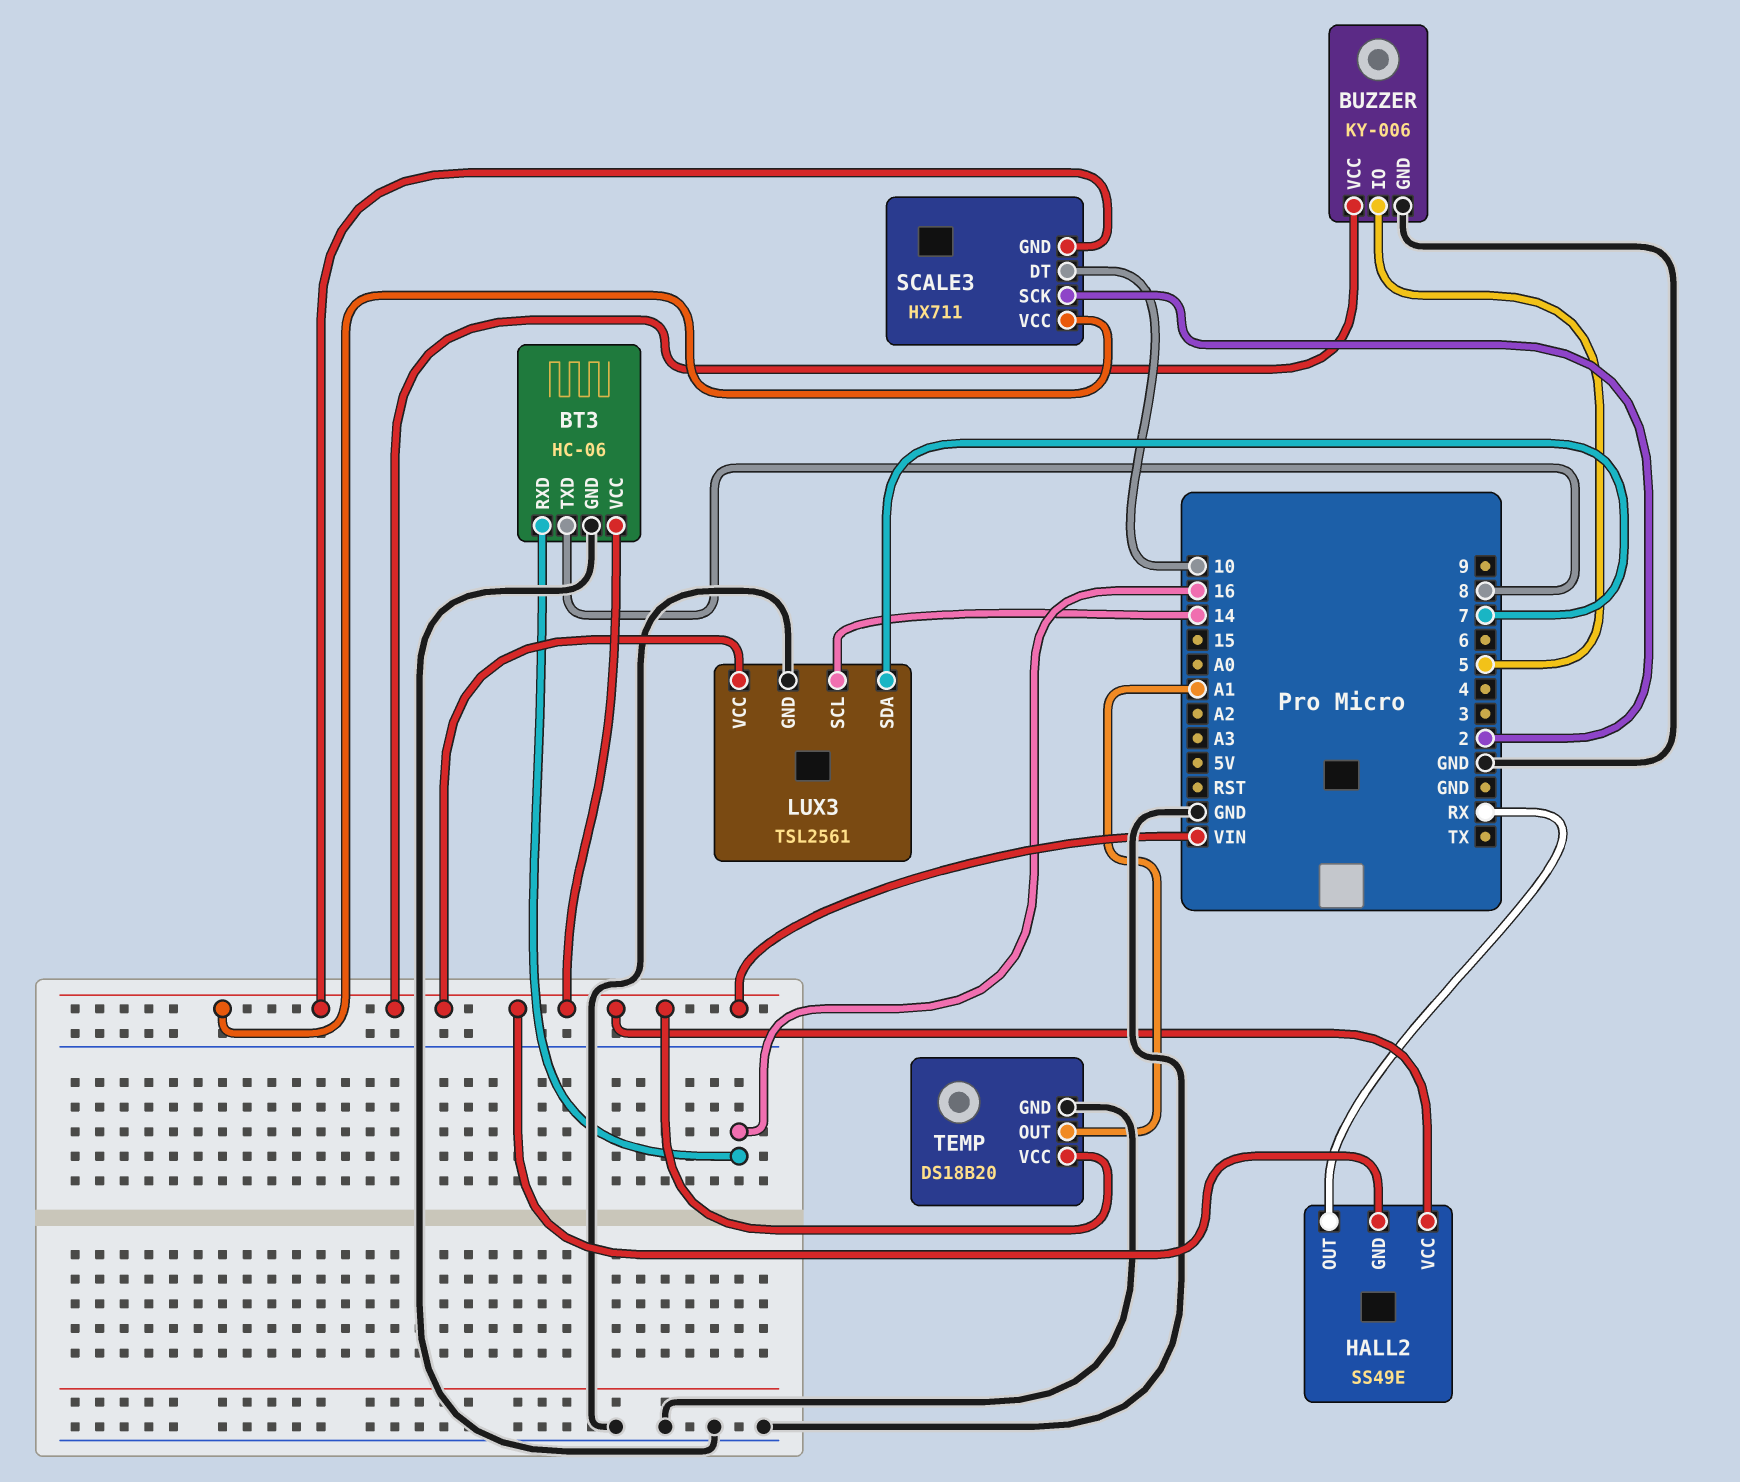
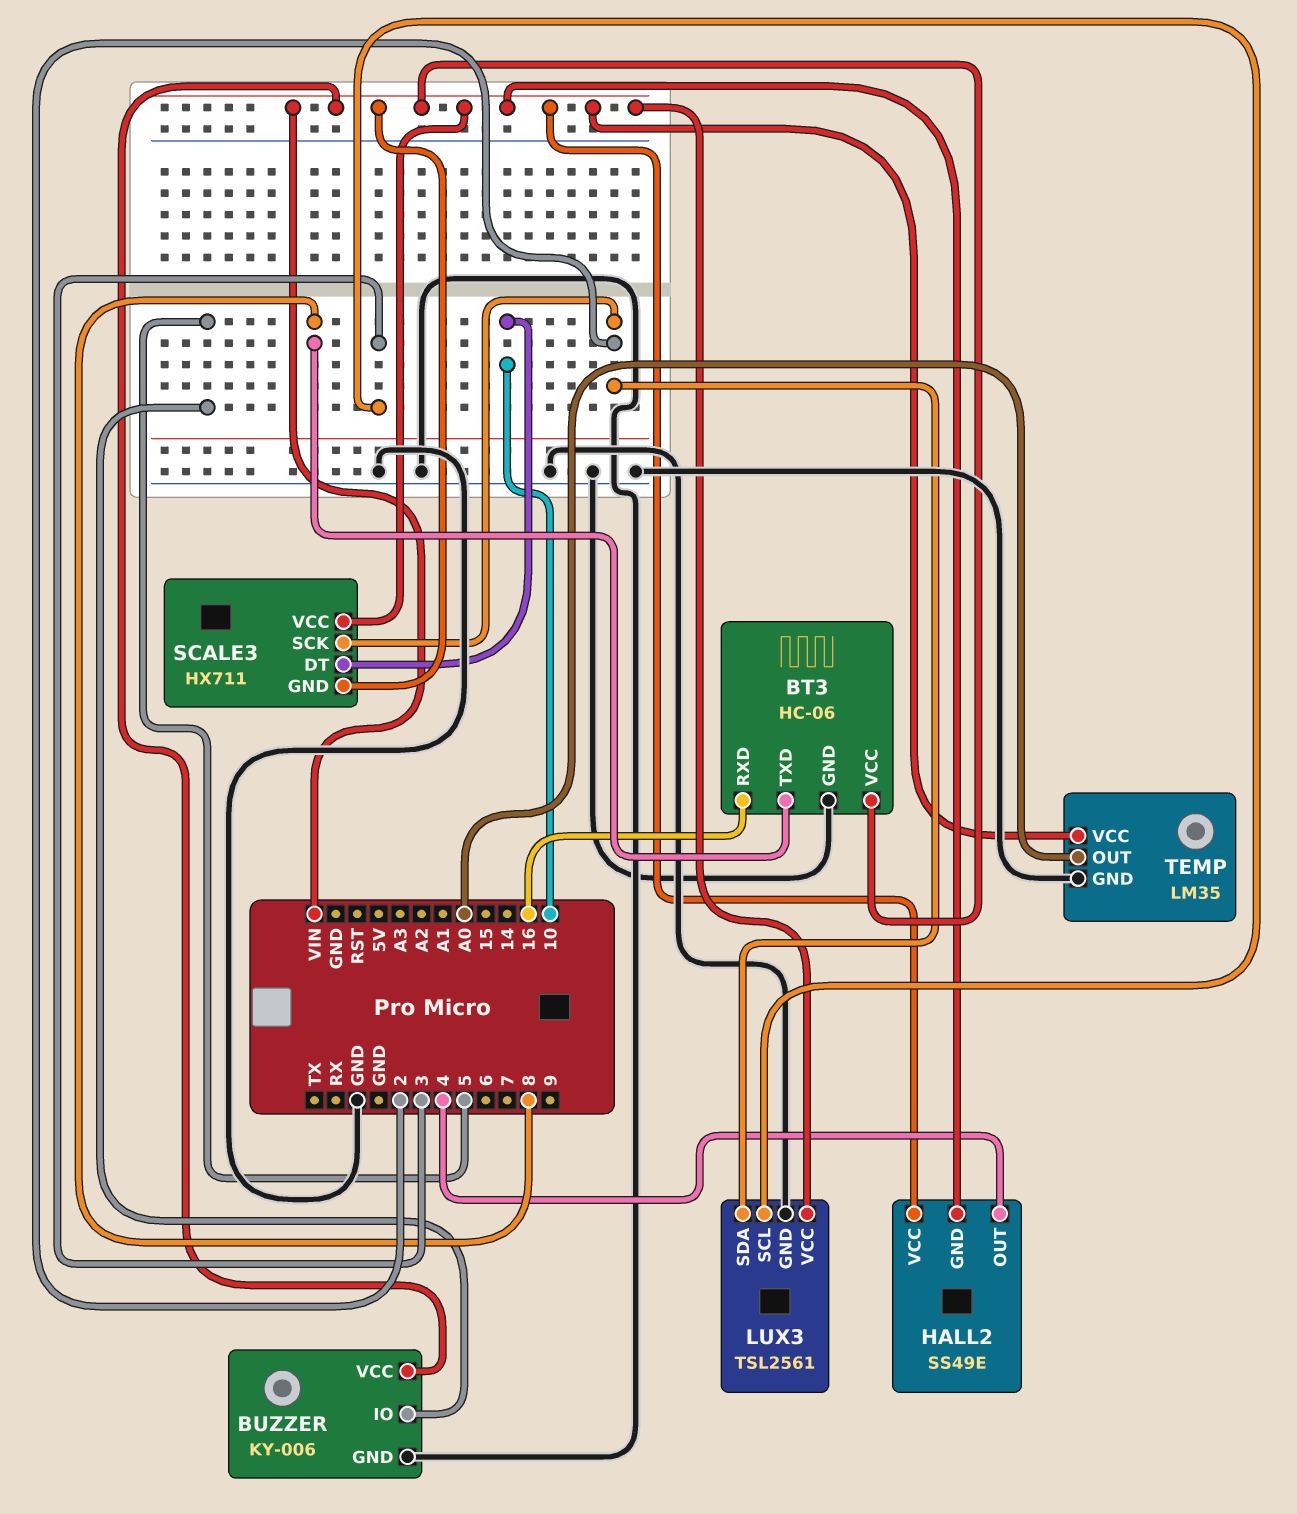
HALL2 pin OUT: RX -> 4
LUX3 pin SCL: 14 -> 3
LUX3 pin SDA: 7 -> 2
TEMP: DS18B20 -> LM35
TEMP pin OUT: A1 -> A0

